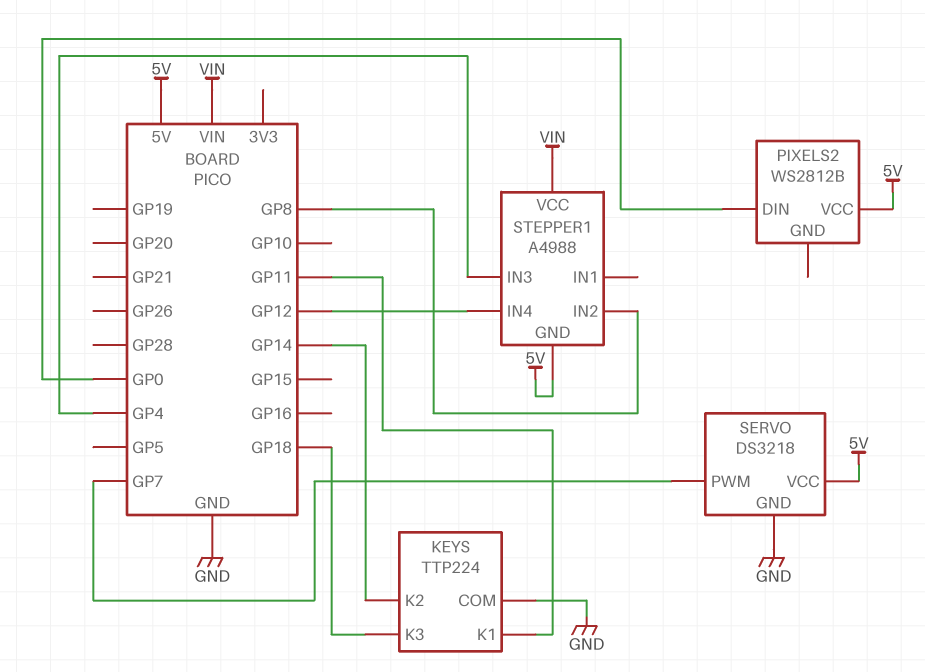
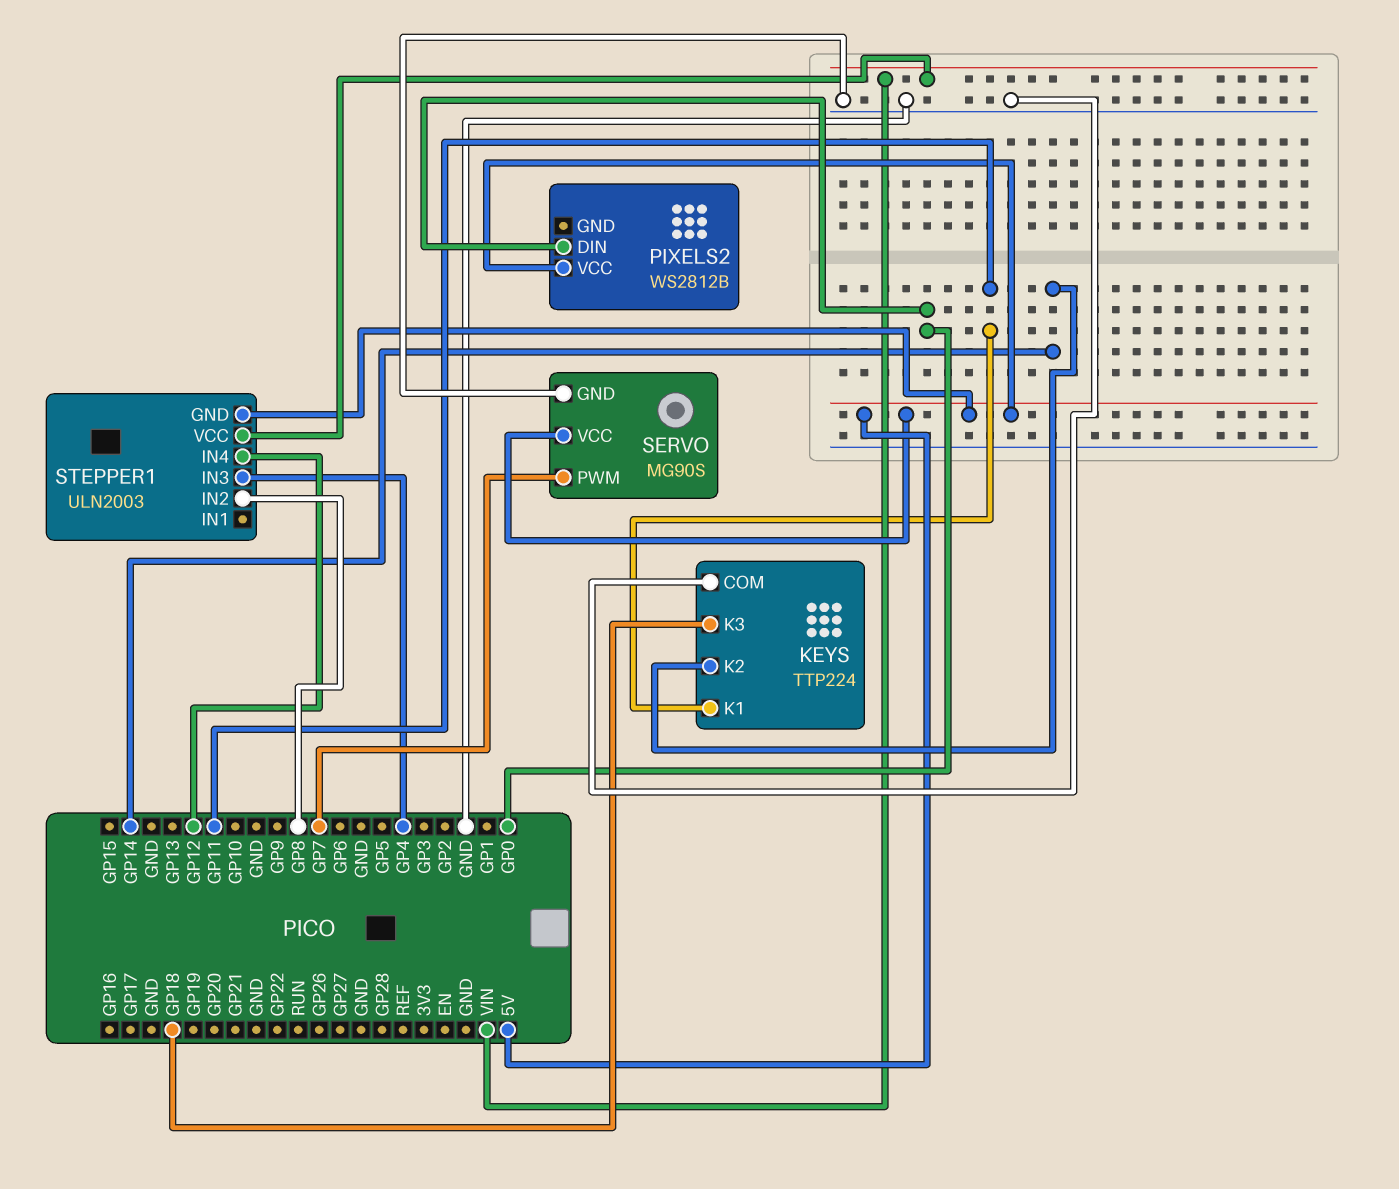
SERVO: DS3218 -> MG90S
STEPPER1: A4988 -> ULN2003

